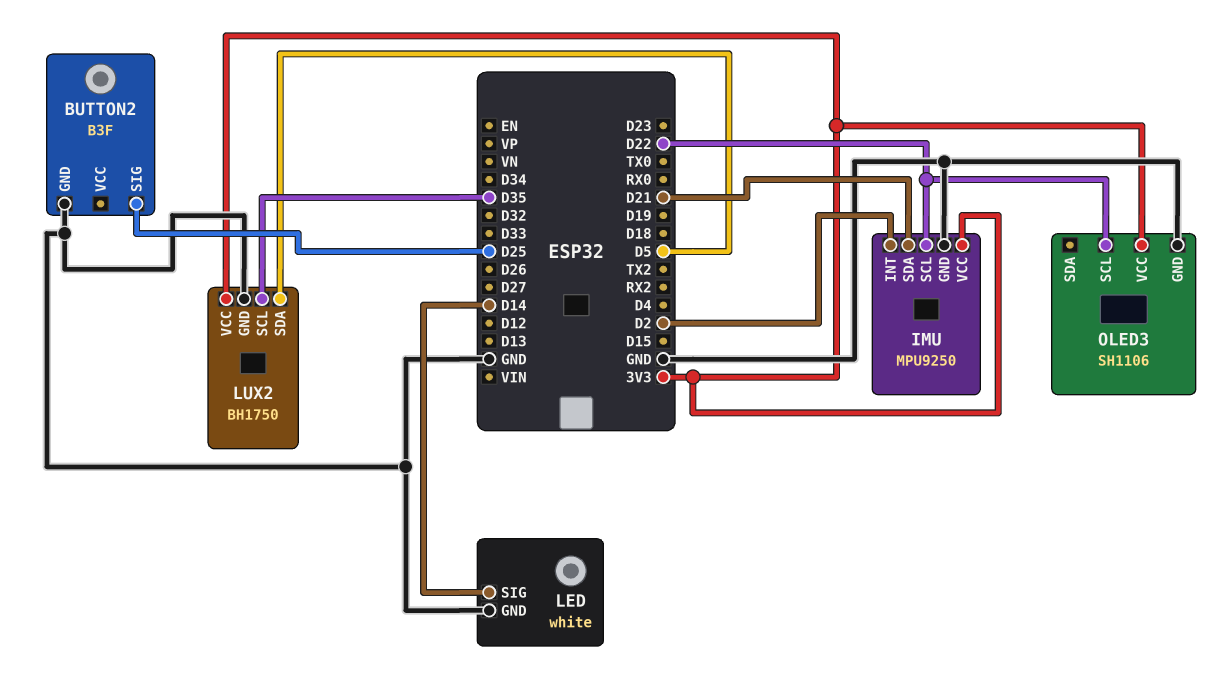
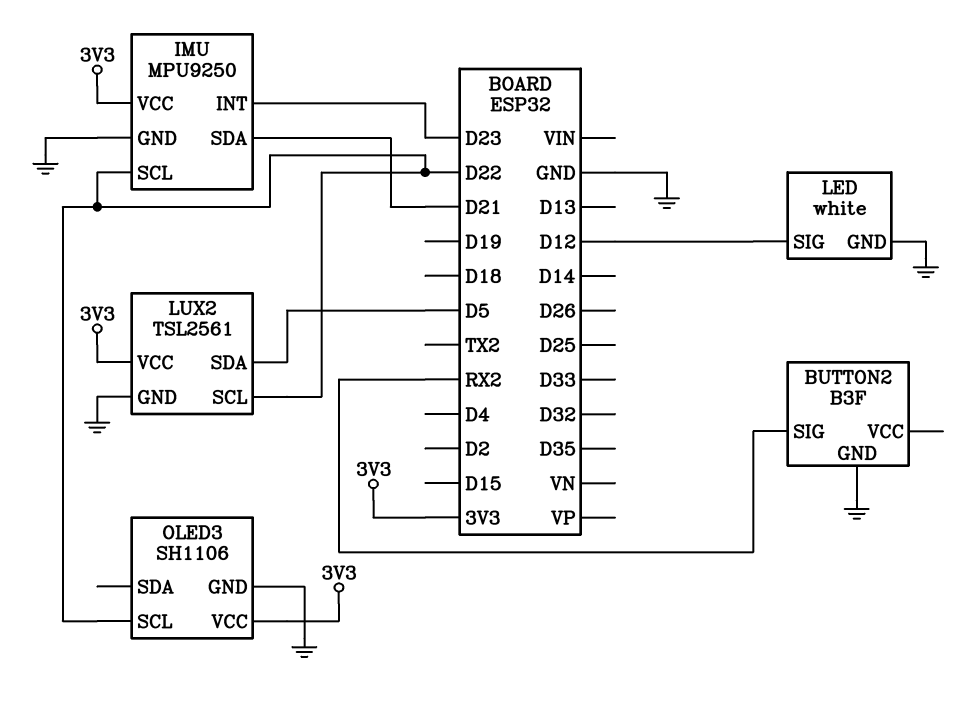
BUTTON2 pin SIG: D25 -> RX2
IMU pin INT: D2 -> D23
LED pin SIG: D14 -> D12
LUX2: BH1750 -> TSL2561
LUX2 pin SCL: D35 -> D22

